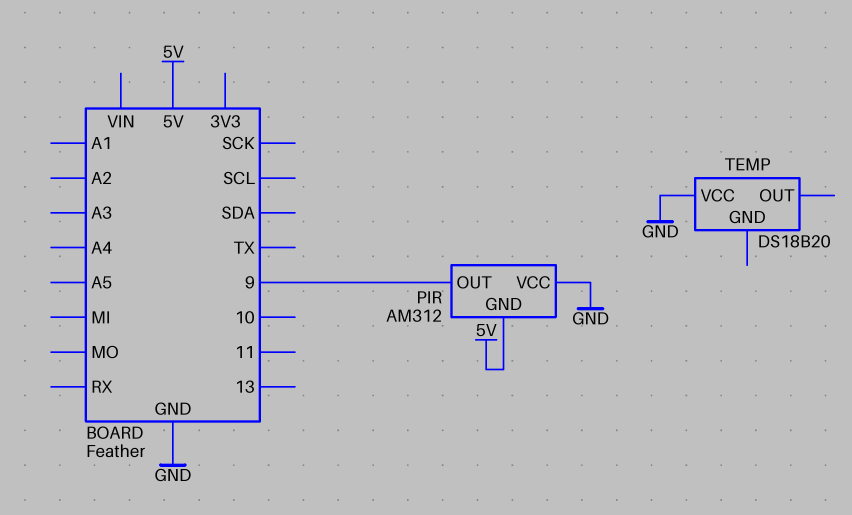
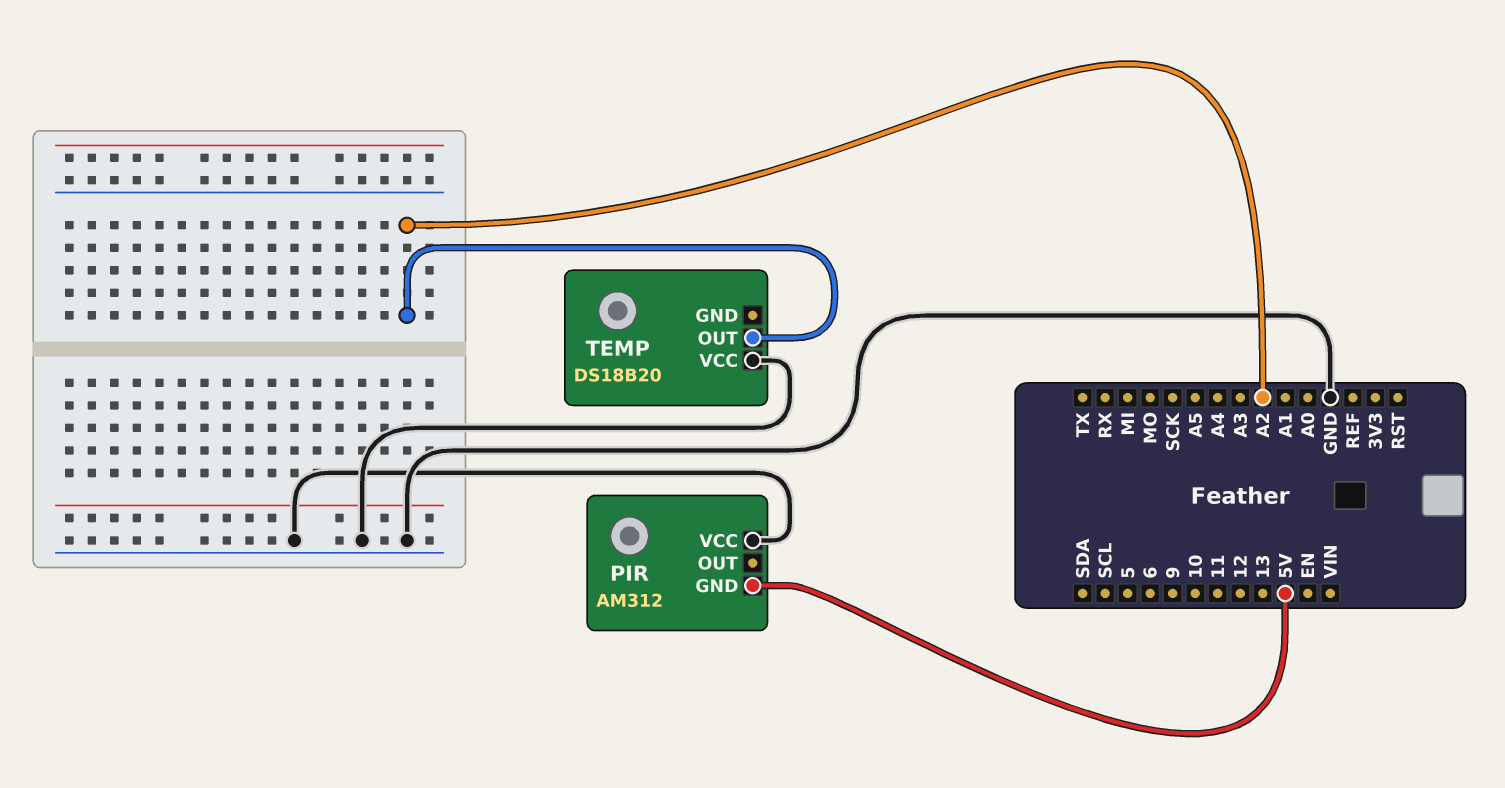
PIR pin OUT: 9 -> none
TEMP pin OUT: none -> A2

